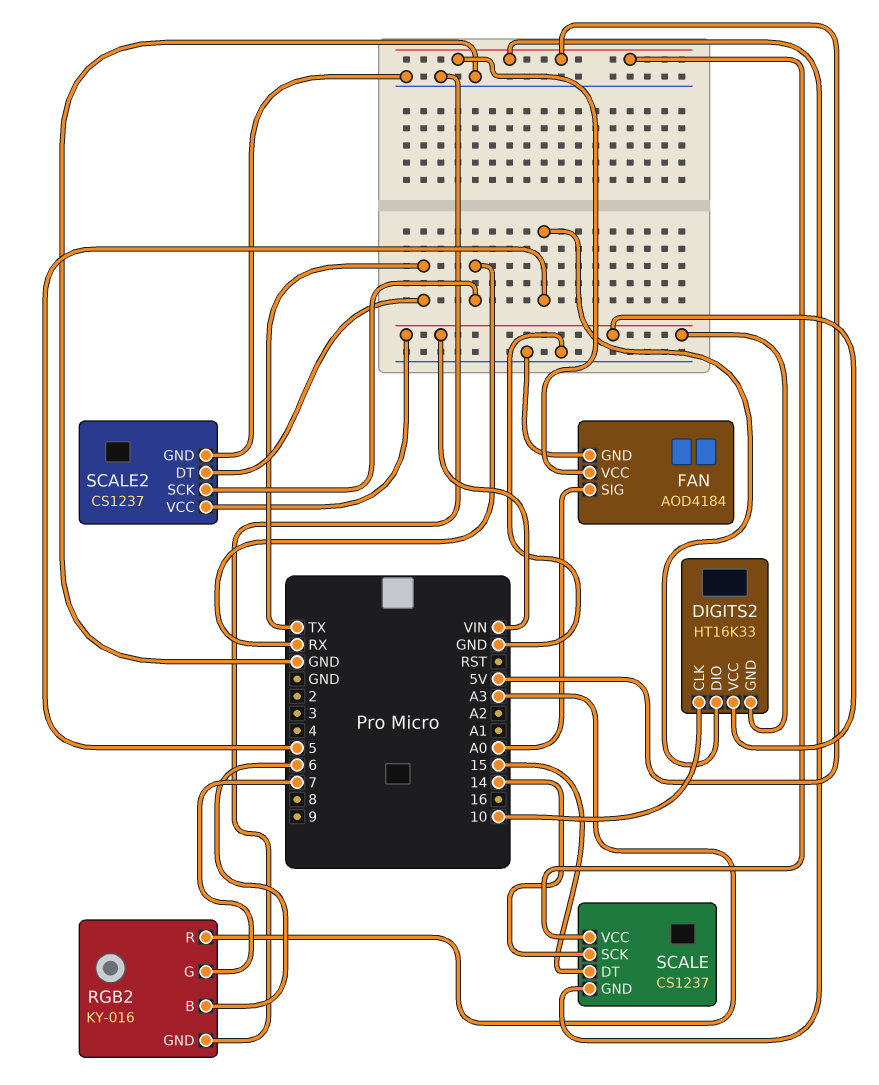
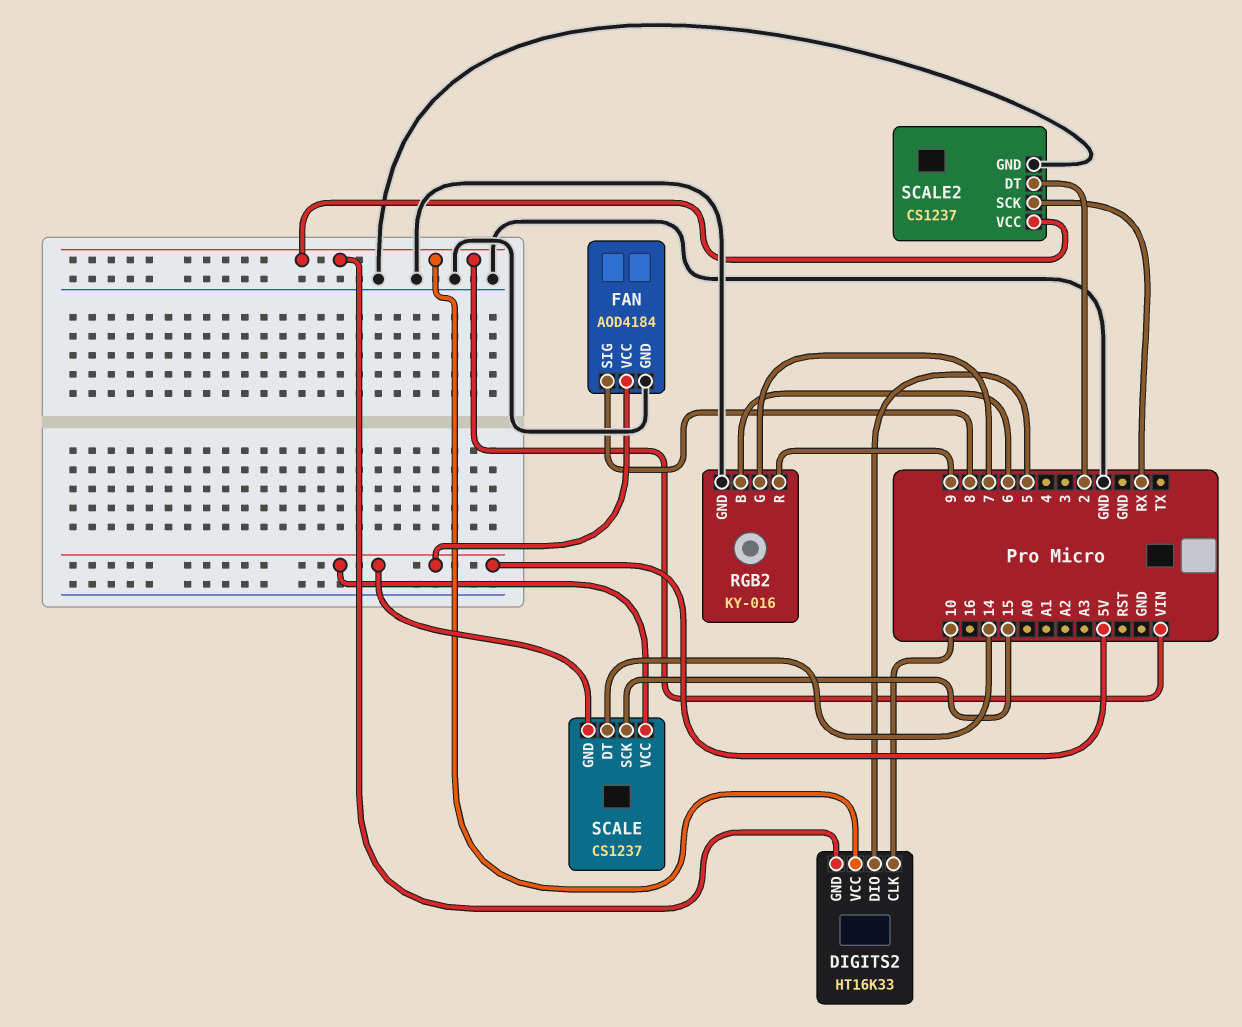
FAN pin SIG: A0 -> 8
RGB2 pin R: A3 -> 9
SCALE pin DT: 15 -> 14
SCALE pin SCK: 14 -> 15
SCALE2 pin DT: TX -> 2

